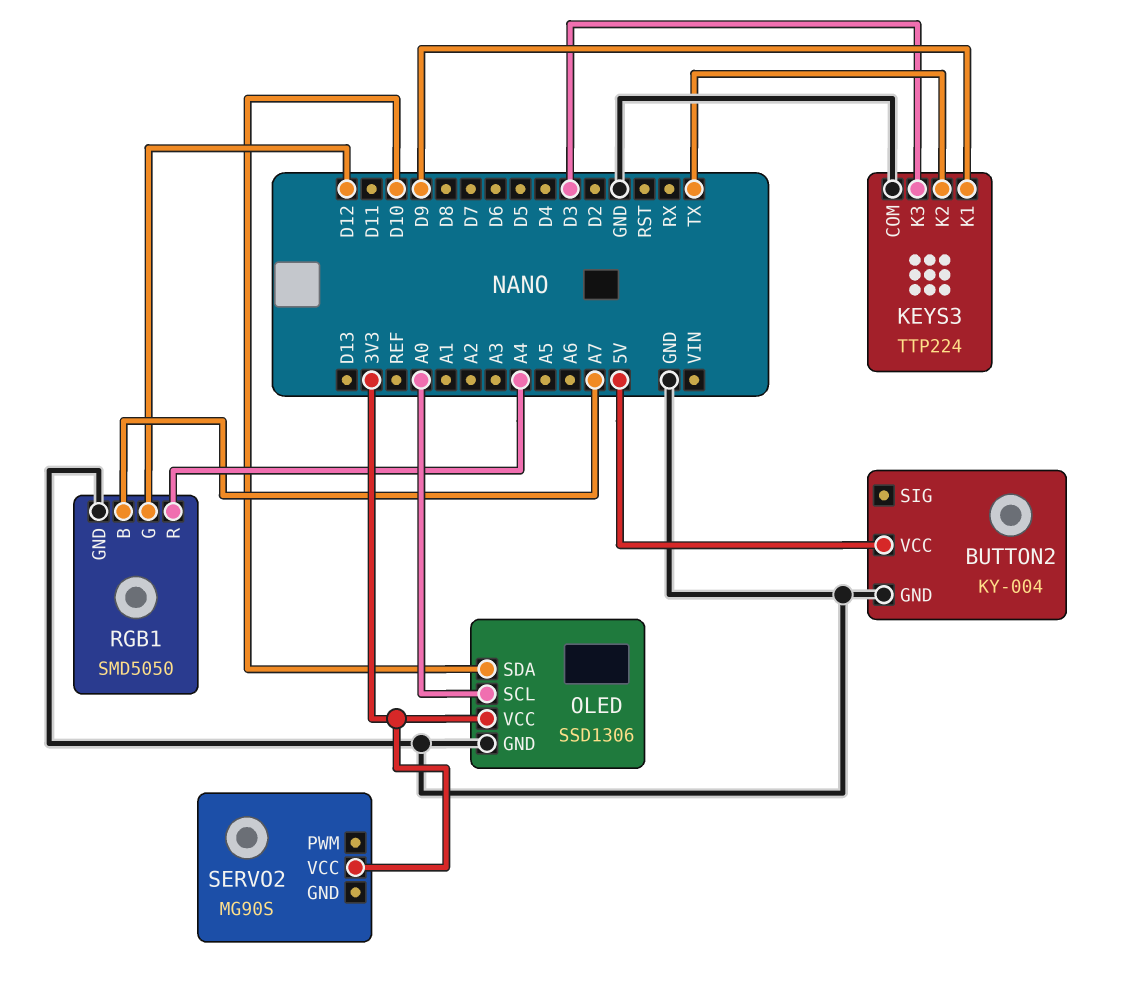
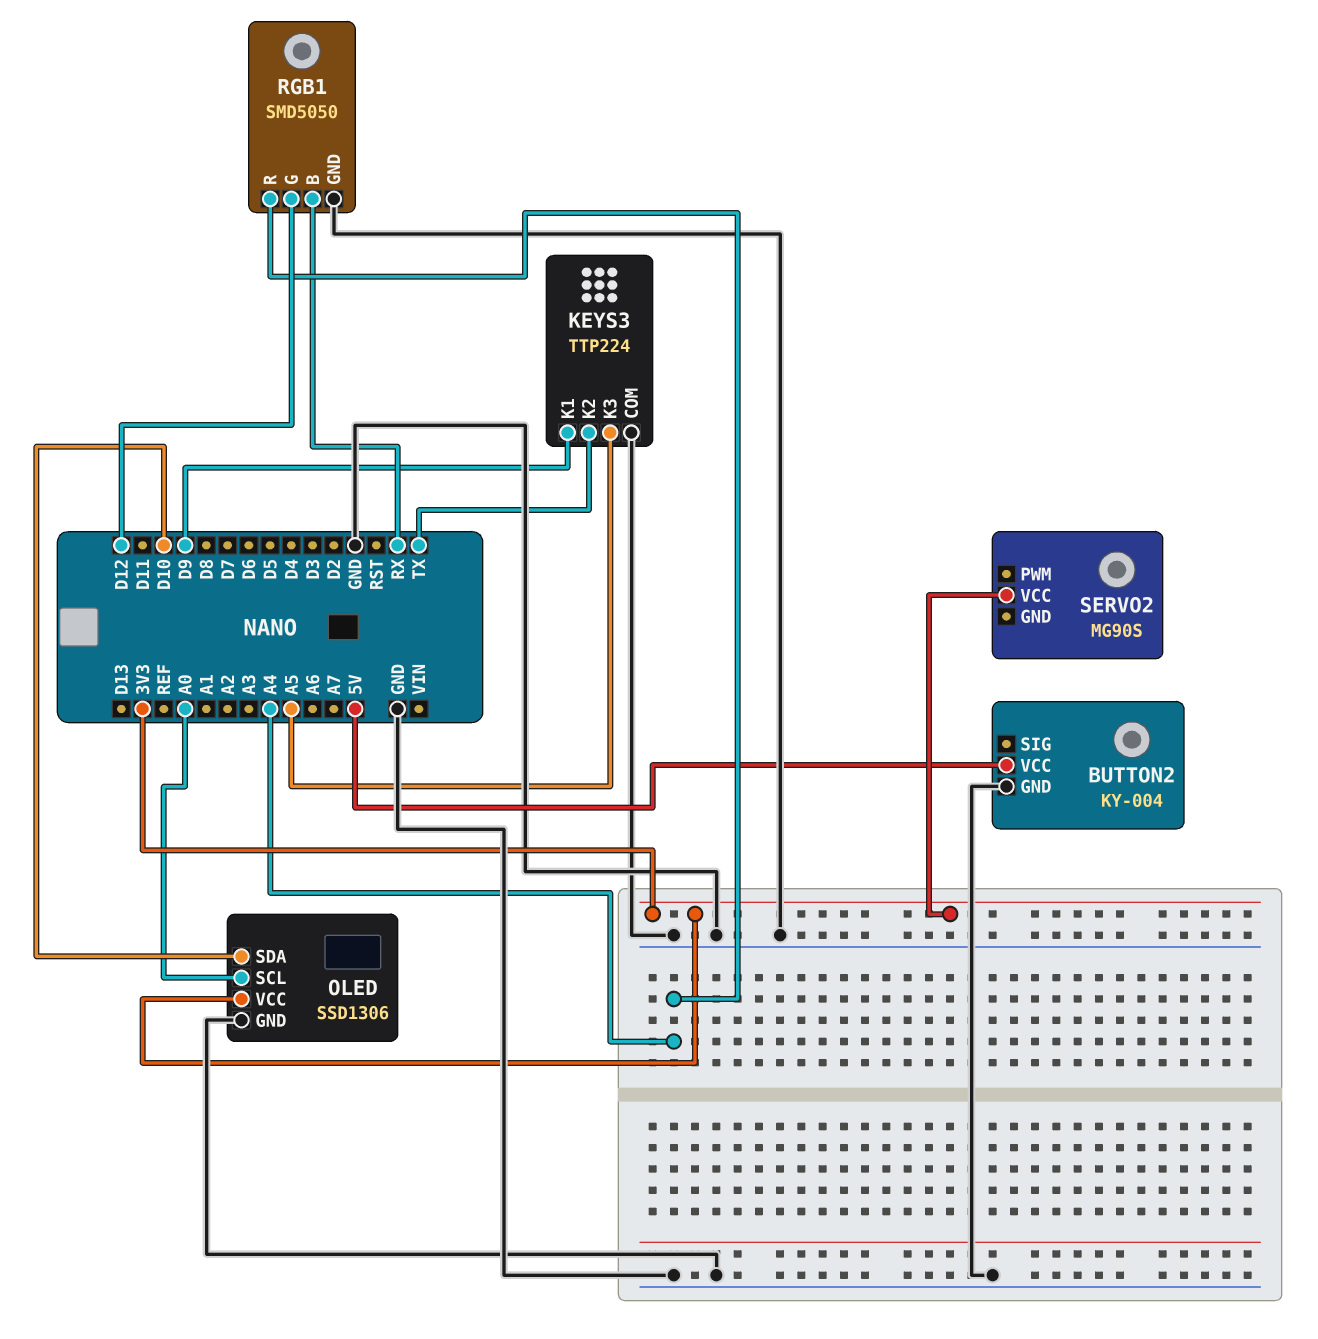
KEYS3 pin K3: D3 -> A5
RGB1 pin B: A7 -> RX

